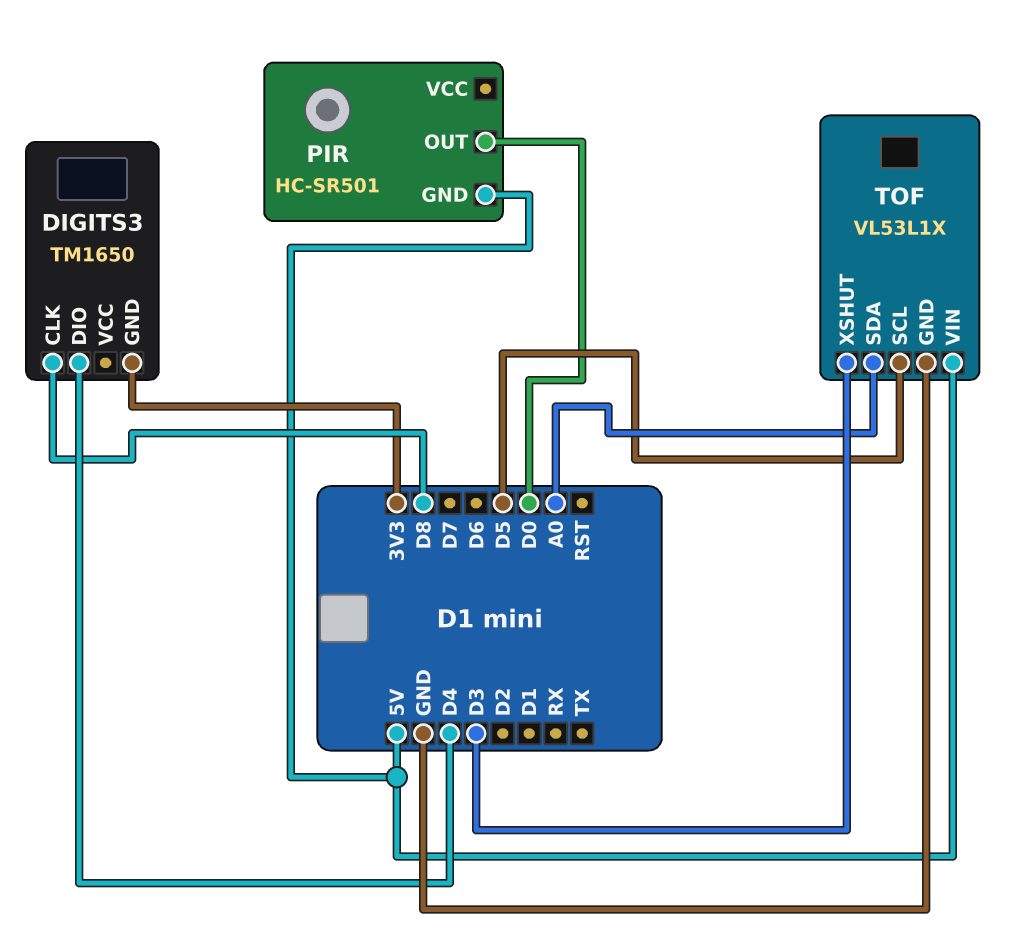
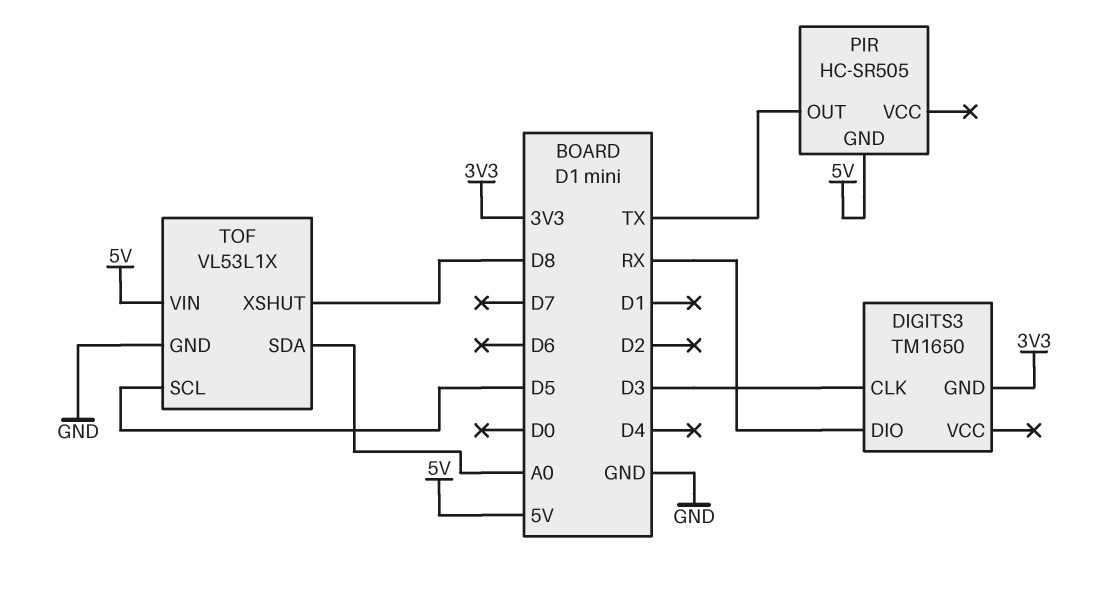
DIGITS3 pin CLK: D8 -> D3
DIGITS3 pin DIO: D4 -> RX
PIR: HC-SR501 -> HC-SR505
PIR pin OUT: D0 -> TX
TOF pin XSHUT: D3 -> D8

